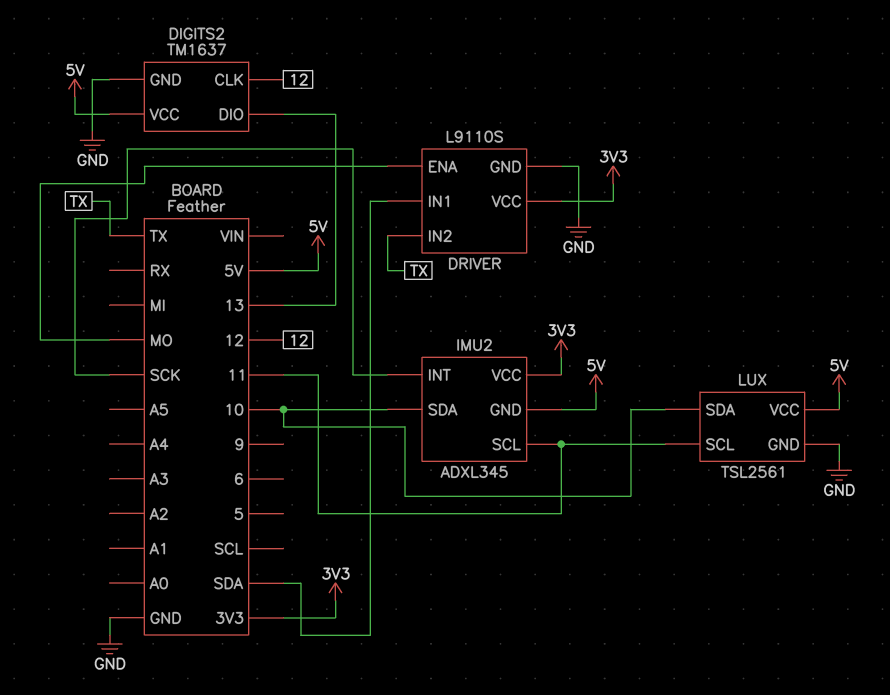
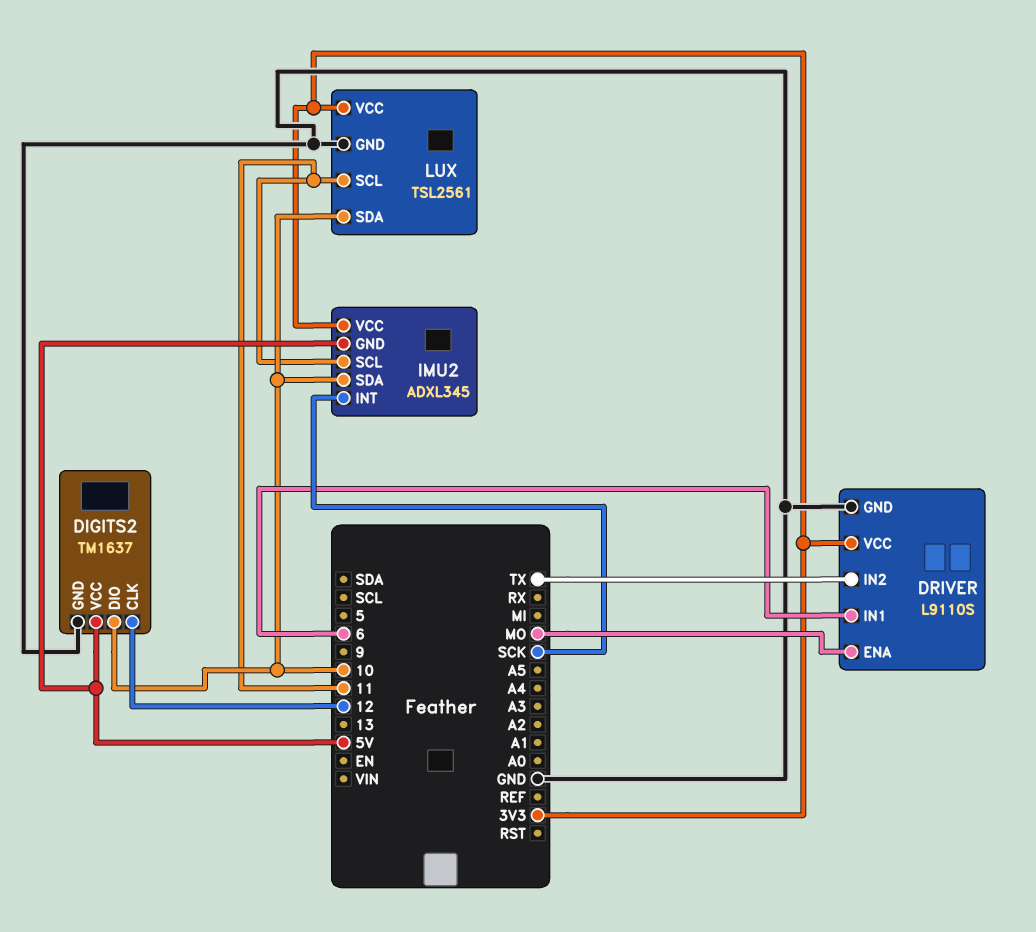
DIGITS2 pin DIO: 13 -> 10
DRIVER pin IN1: SDA -> 6
LUX pin VCC: 5V -> 3V3

